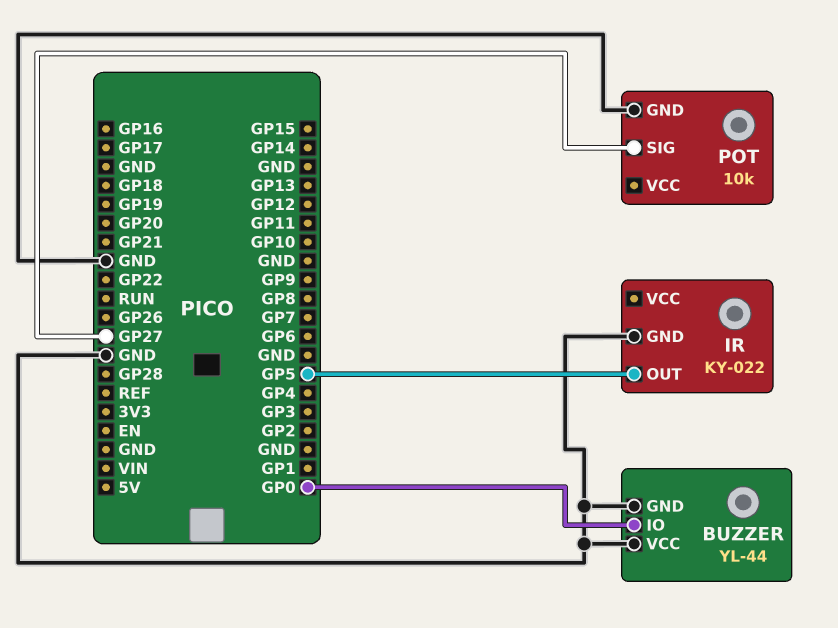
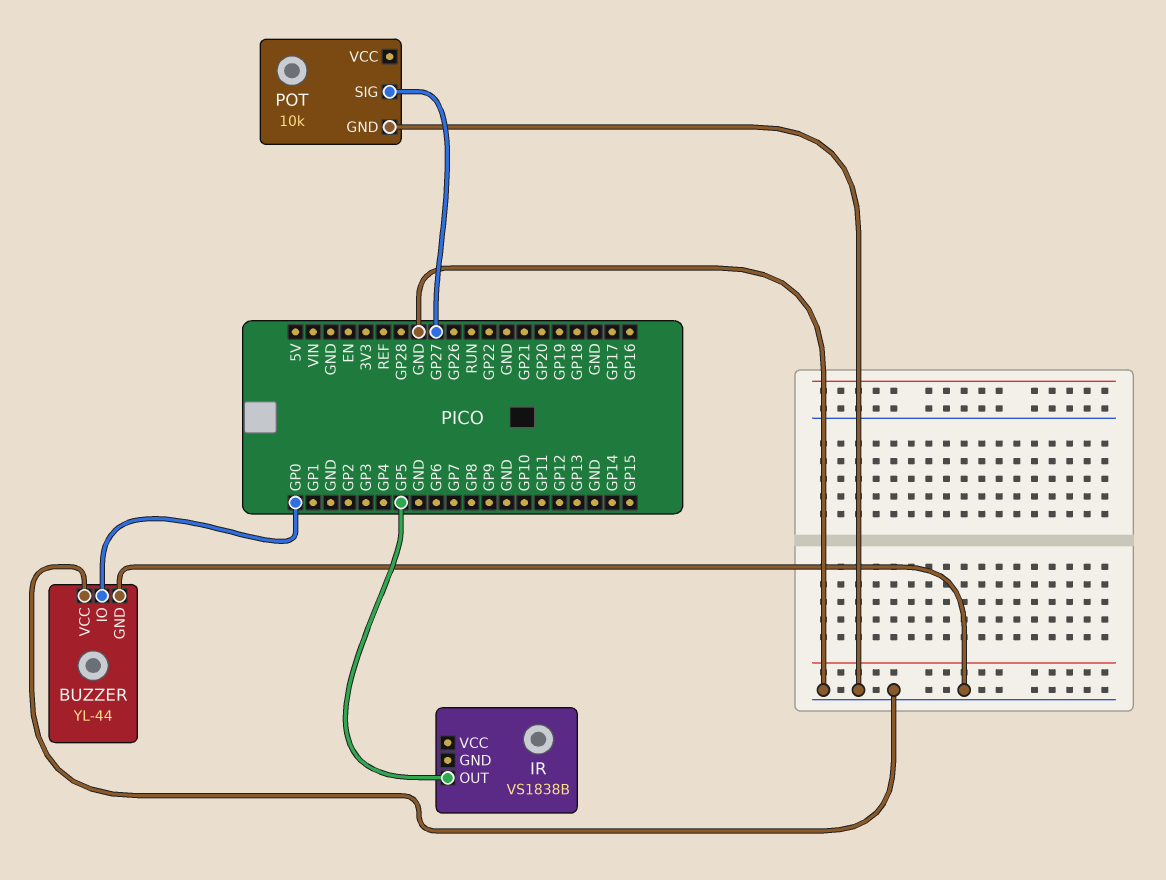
IR: KY-022 -> VS1838B
IR pin GND: GND -> none

